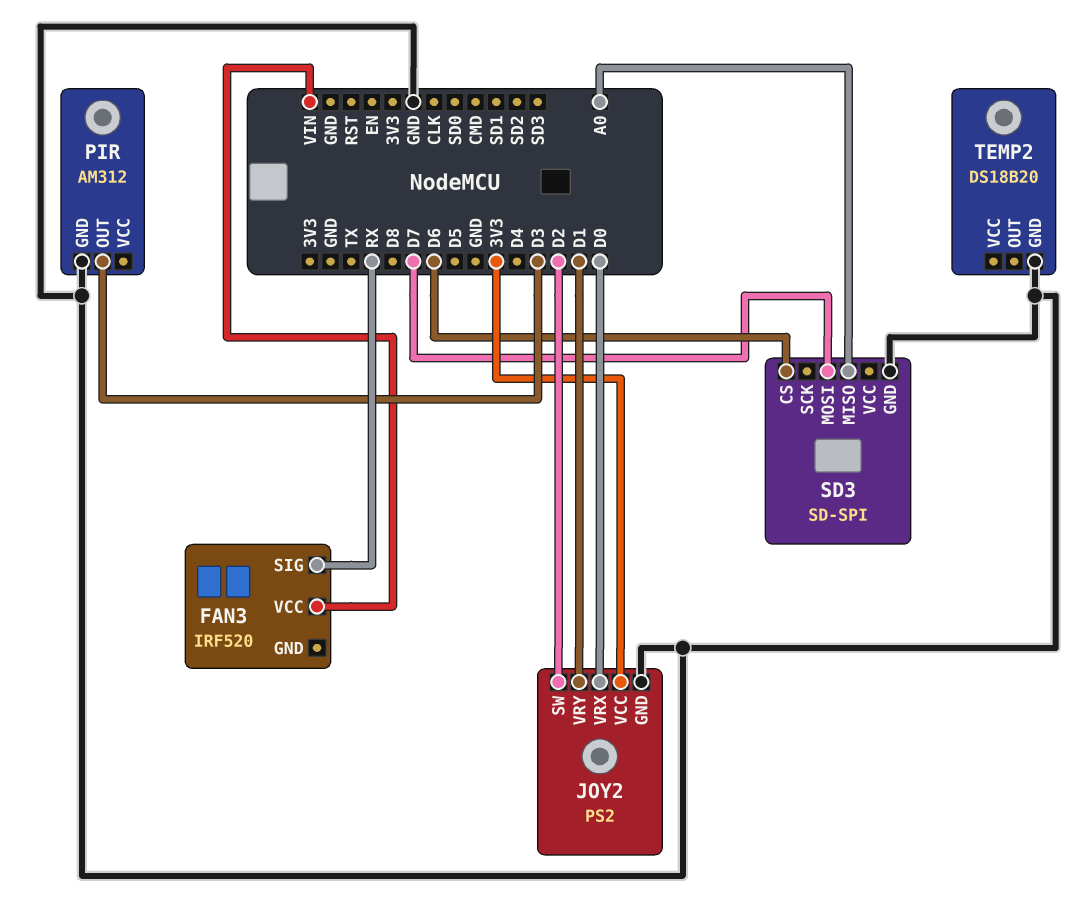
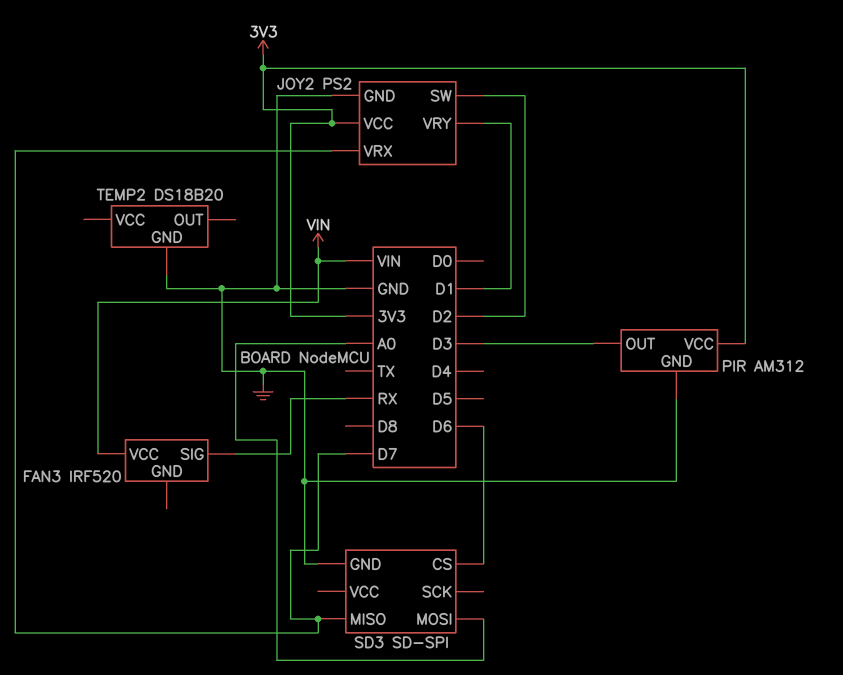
JOY2 pin VRX: D0 -> D7
PIR pin VCC: none -> 3V3
SD3 pin MISO: A0 -> D7
SD3 pin MOSI: D7 -> A0

